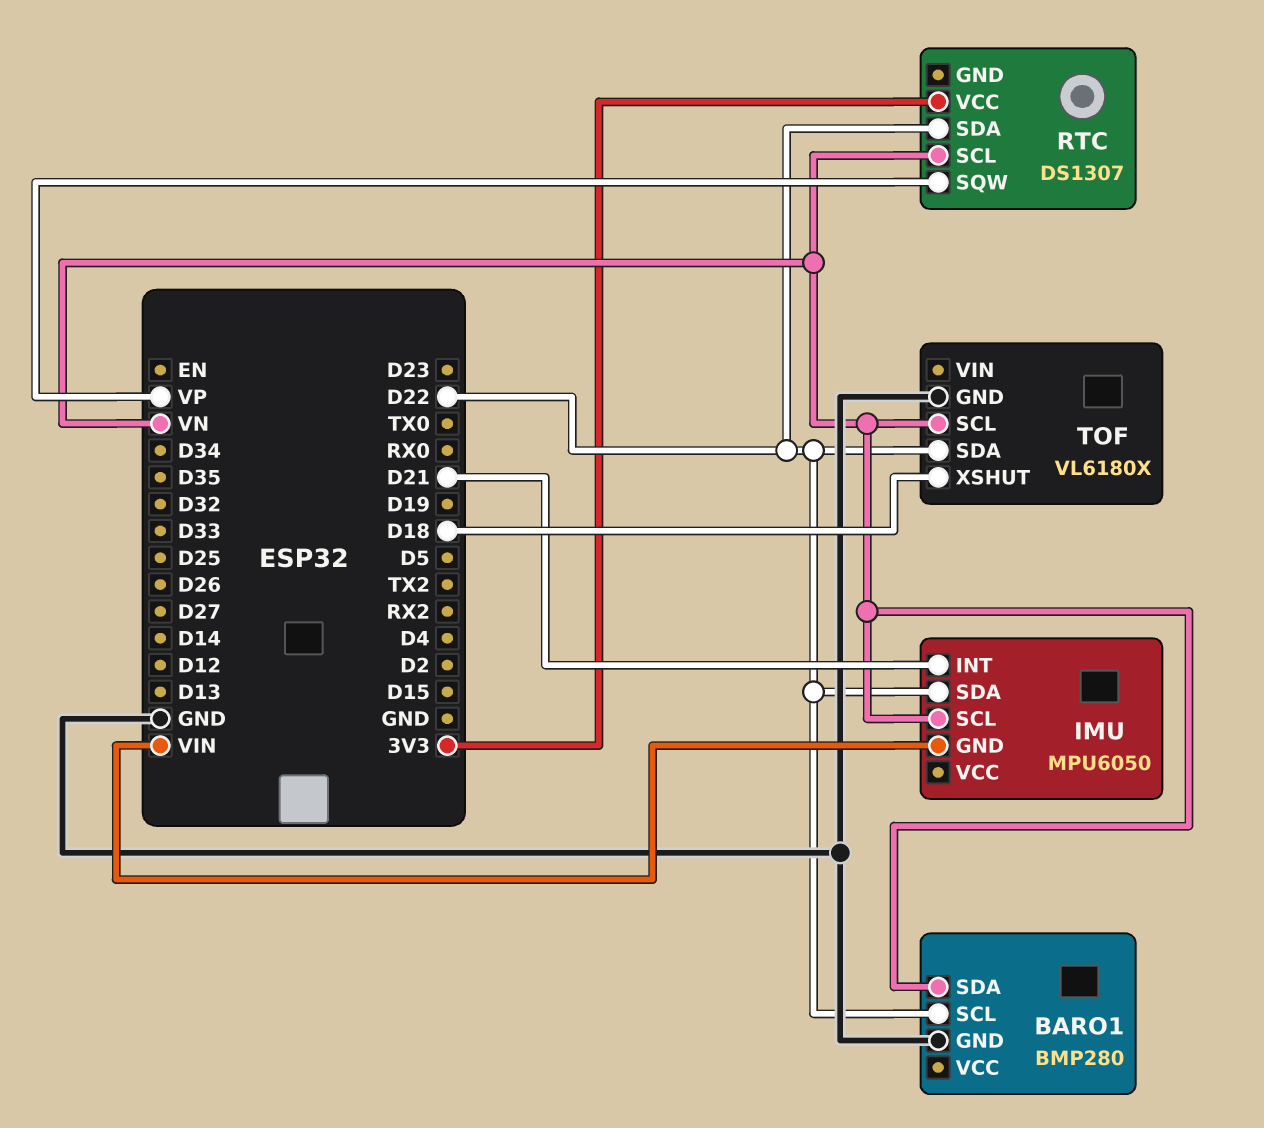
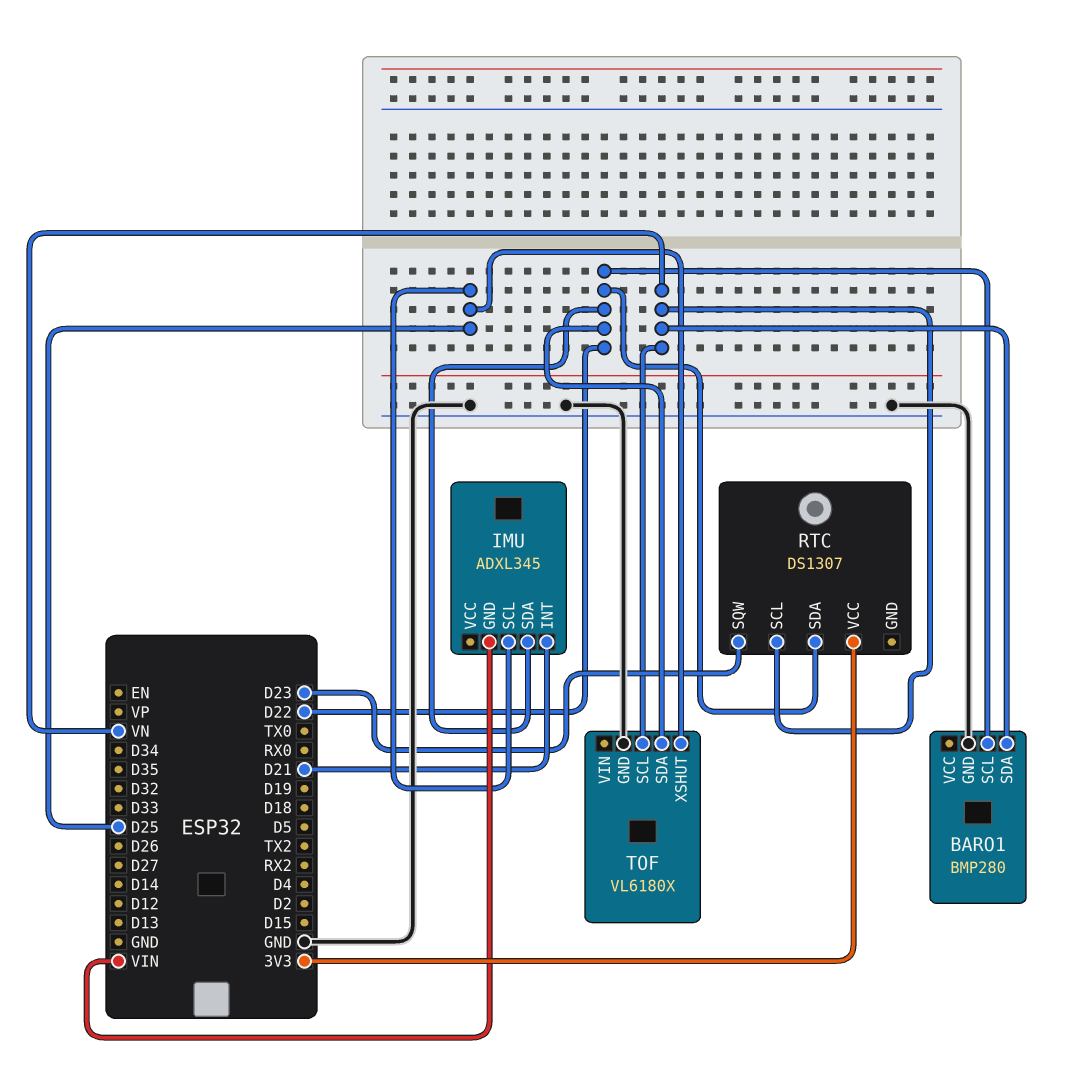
IMU: MPU6050 -> ADXL345
IMU pin SCL: VN -> D25
RTC pin SQW: VP -> D23
TOF pin XSHUT: D18 -> D25

